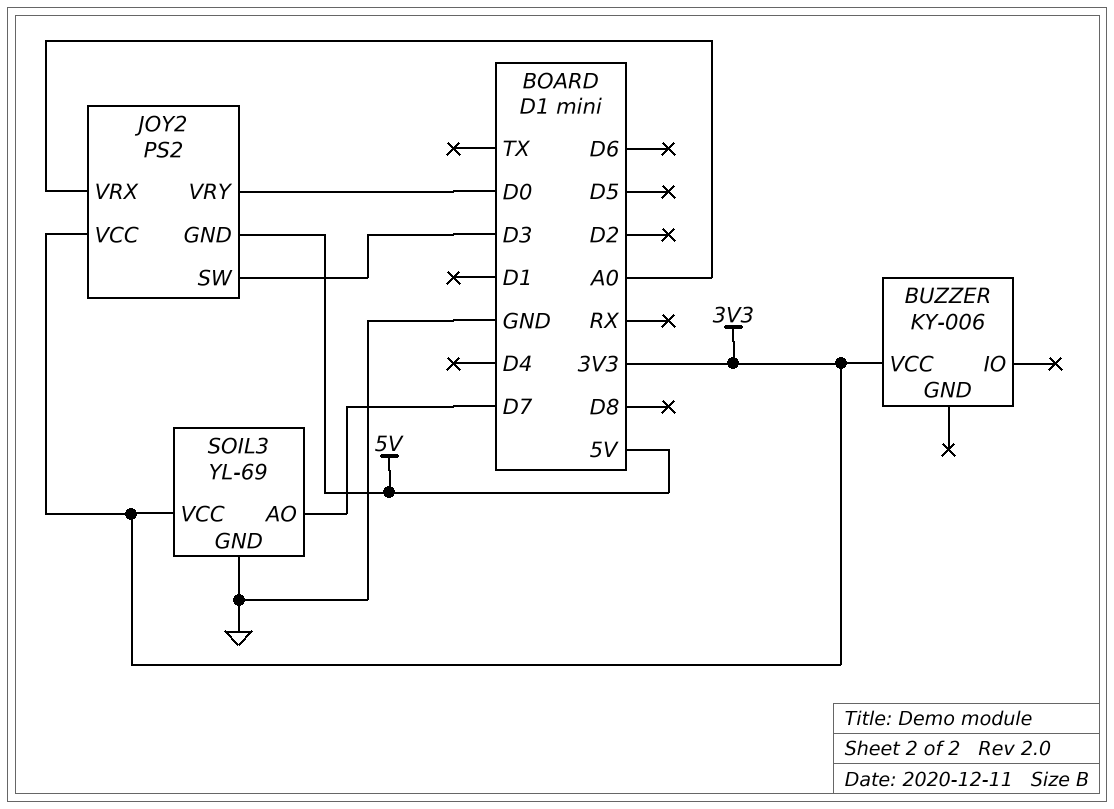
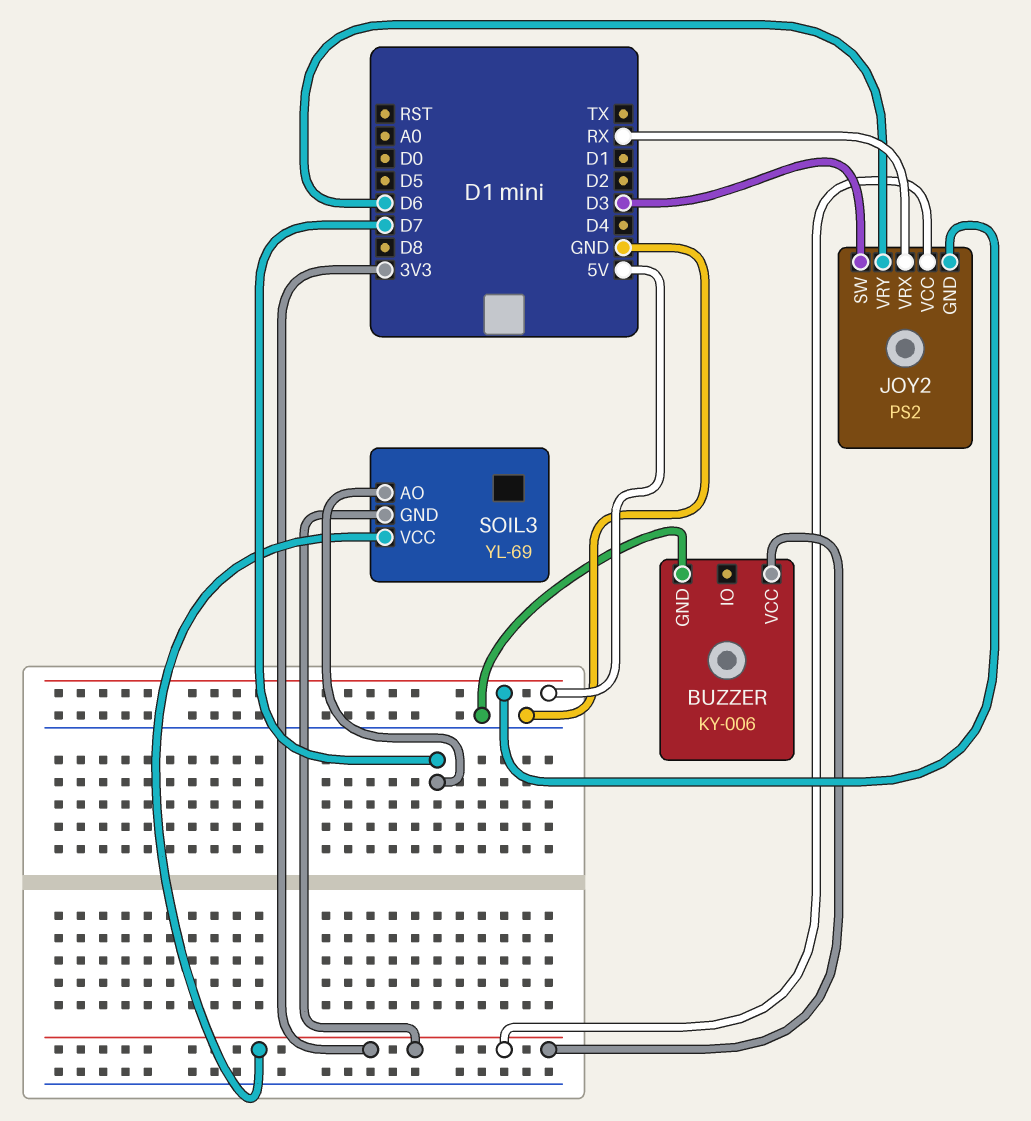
BUZZER pin GND: none -> GND
JOY2 pin VRX: A0 -> RX
JOY2 pin VRY: D0 -> D6
SOIL3 pin GND: GND -> 3V3

